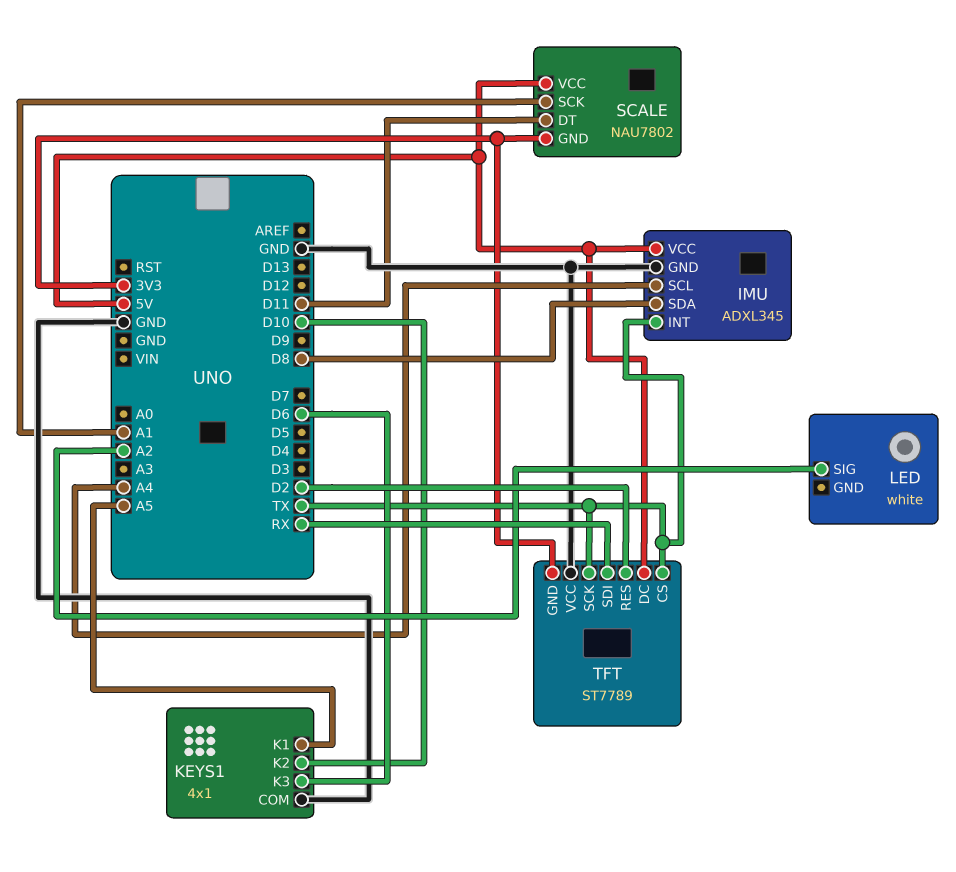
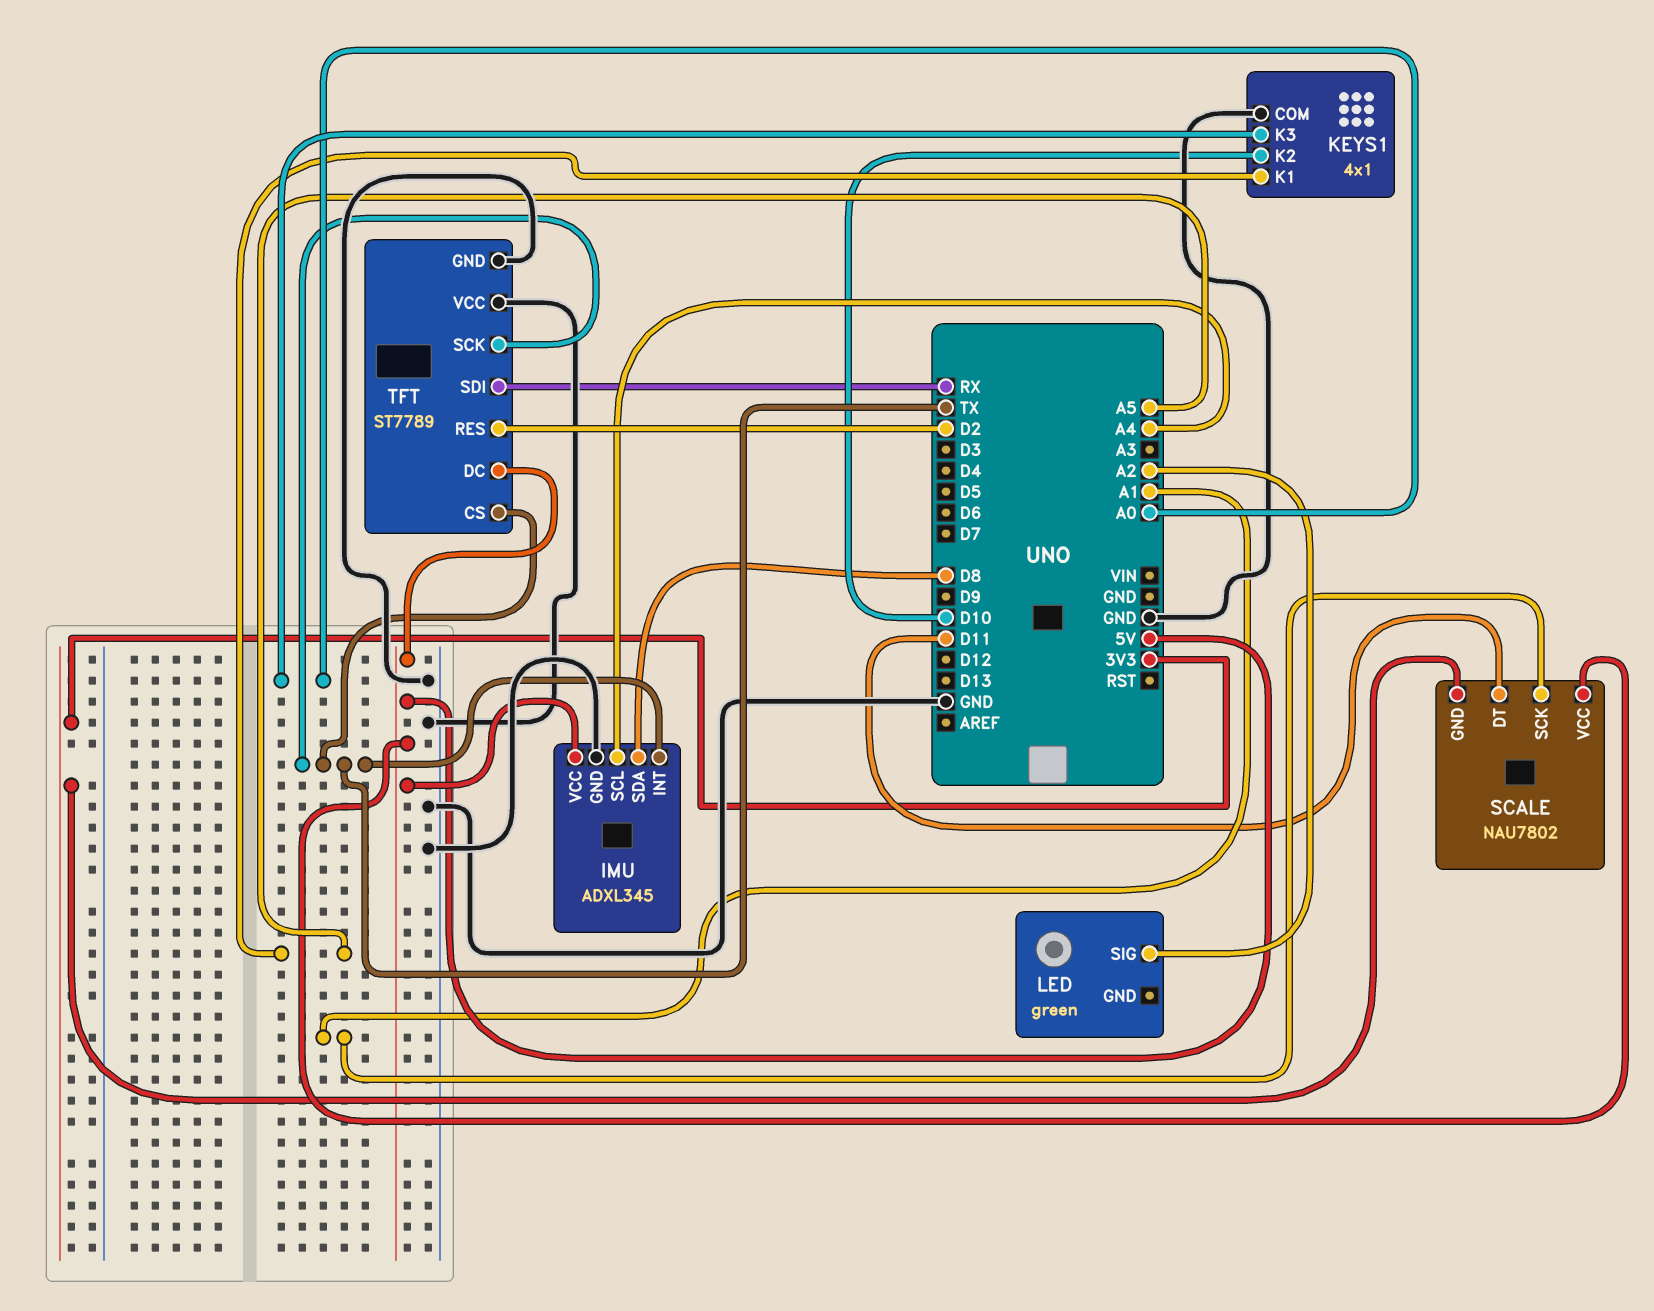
KEYS1 pin K3: D6 -> A0
LED: white -> green
TFT pin GND: 3V3 -> GND

